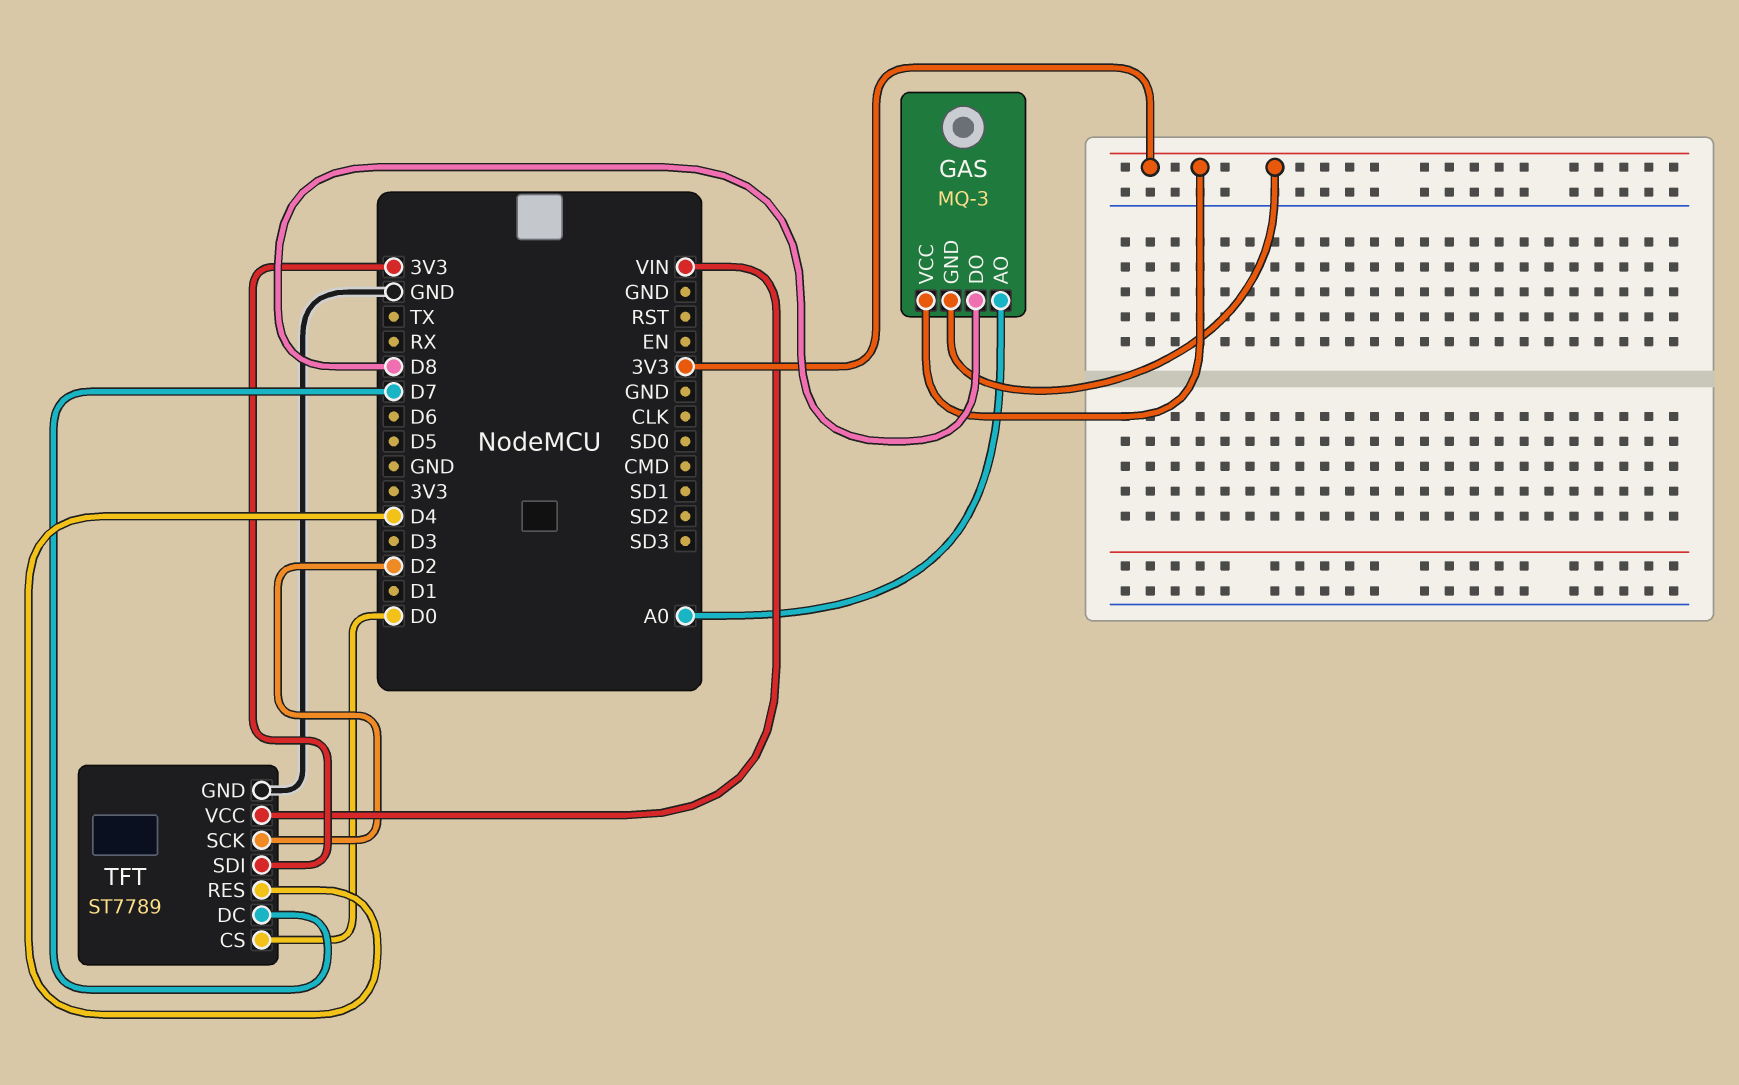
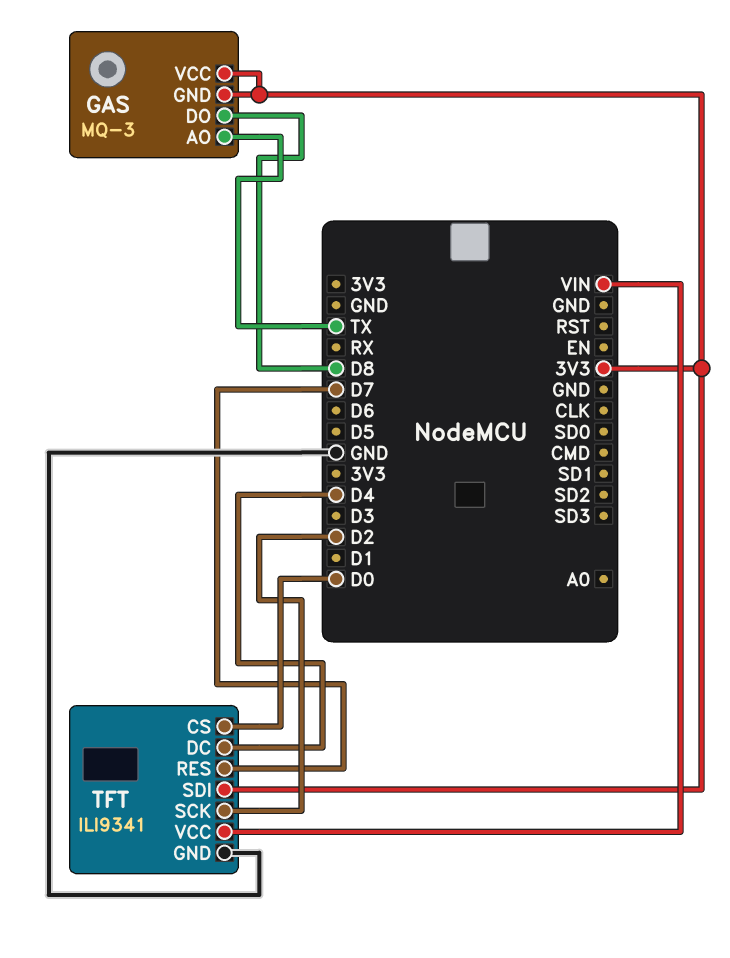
GAS pin AO: A0 -> TX
TFT: ST7789 -> ILI9341
TFT pin DC: D7 -> D4
TFT pin RES: D4 -> D7

